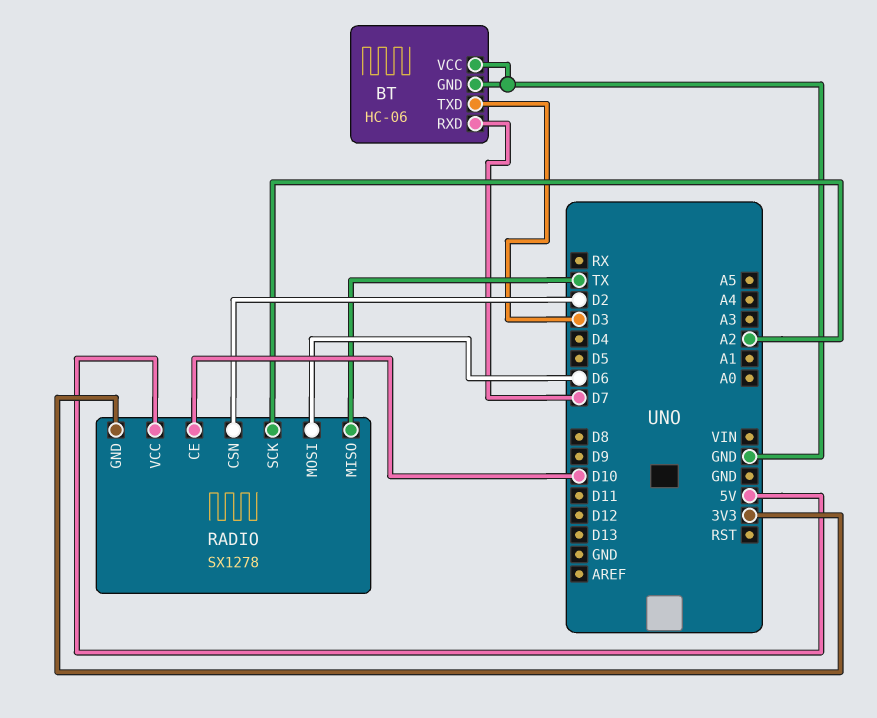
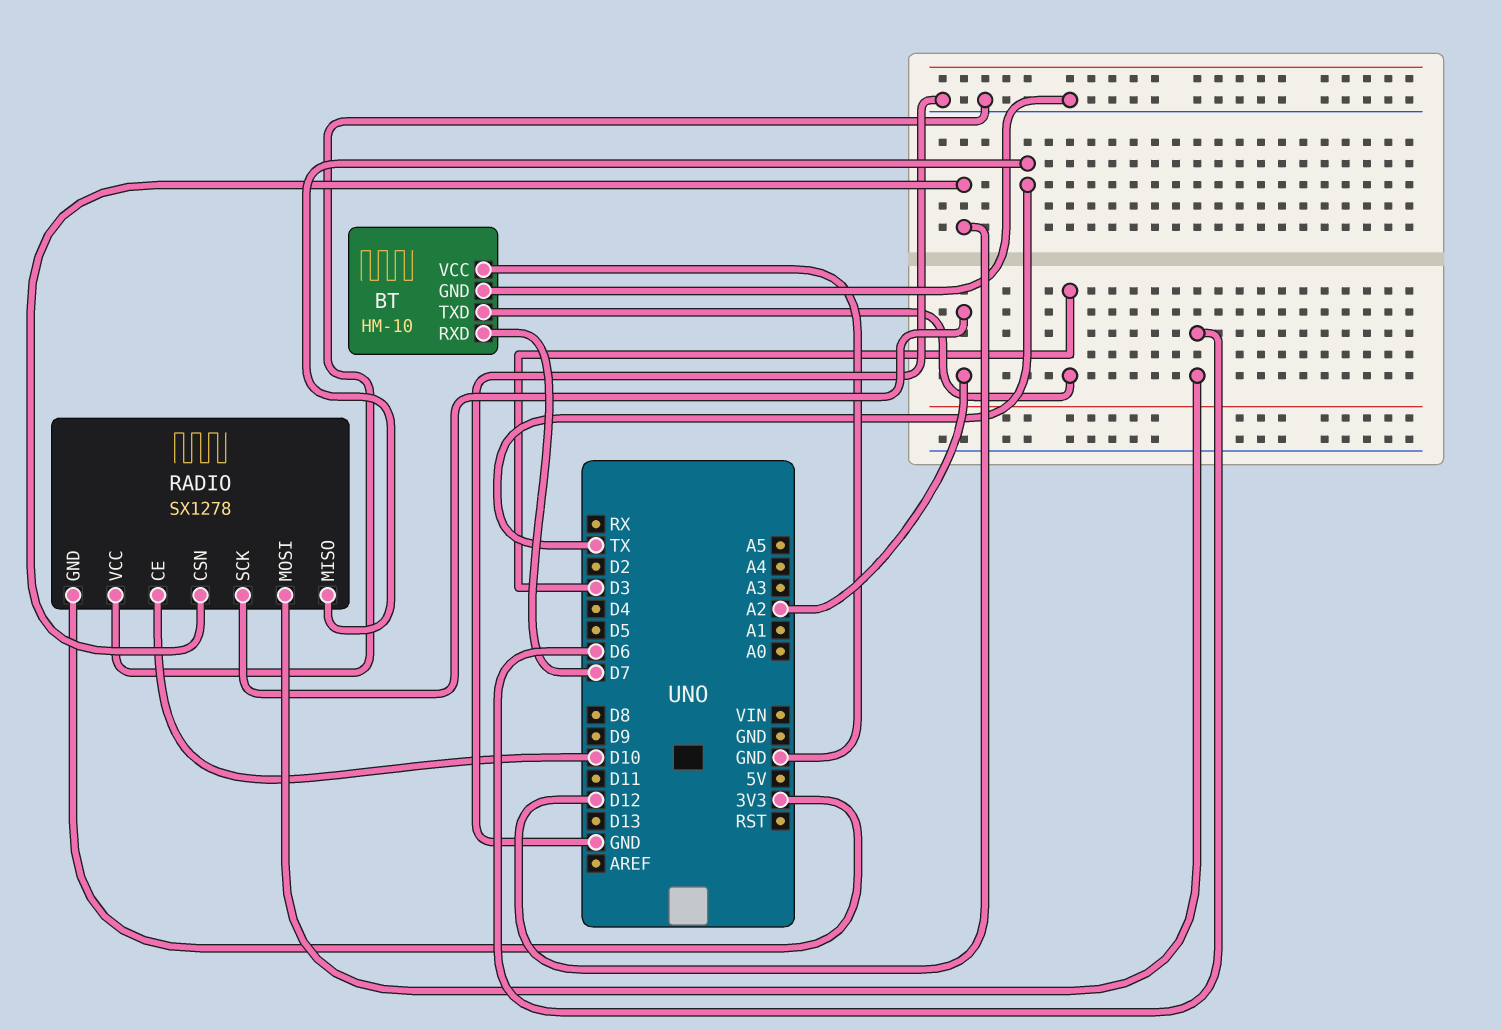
BT: HC-06 -> HM-10
RADIO pin CSN: D2 -> D12
RADIO pin VCC: 5V -> GND

